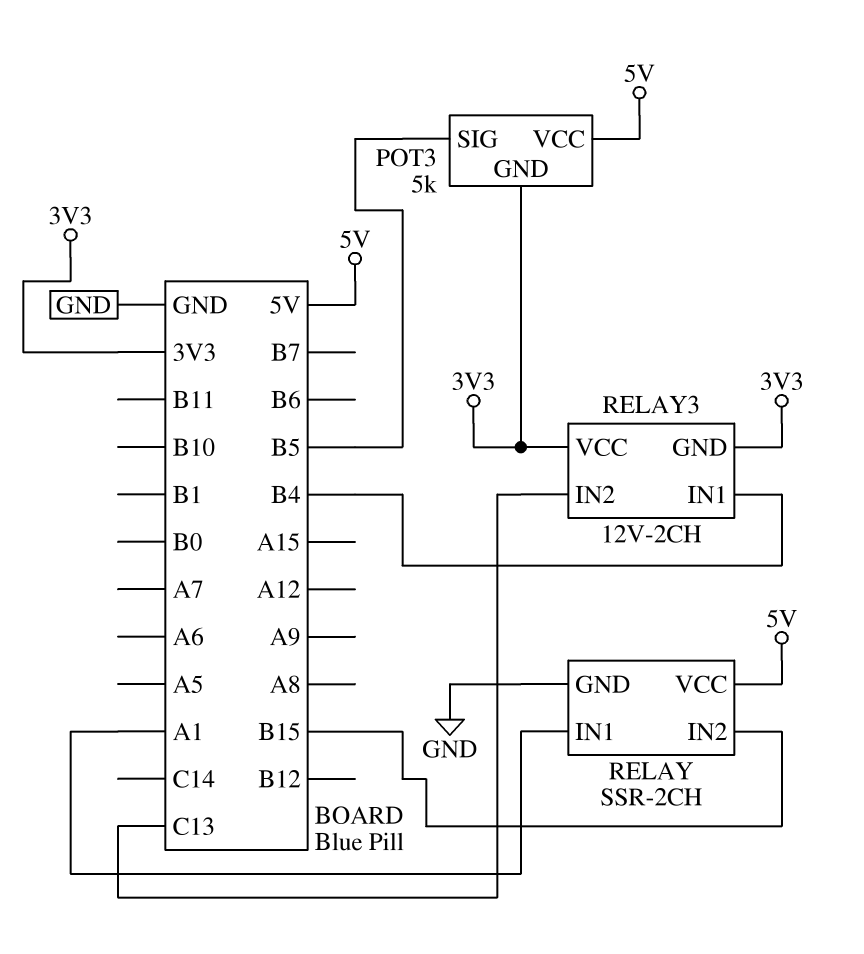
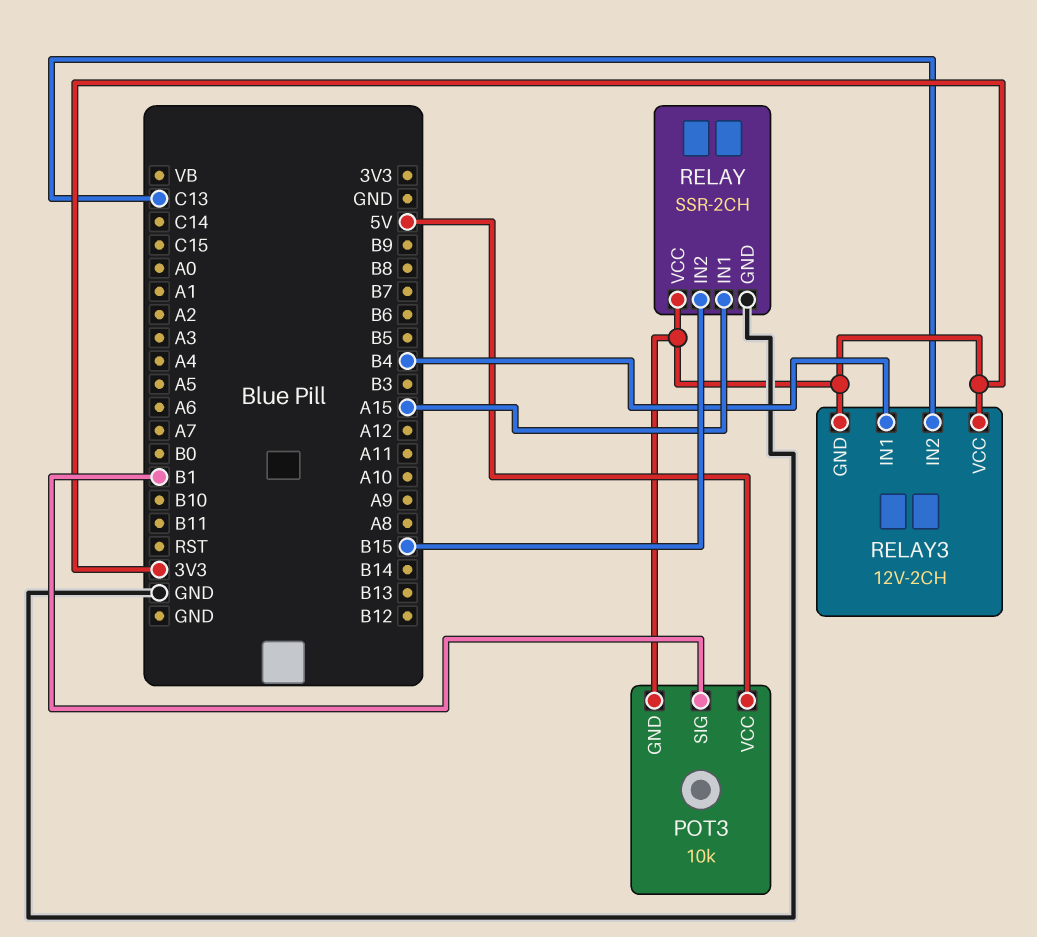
POT3: 5k -> 10k
POT3 pin SIG: B5 -> B1
RELAY pin IN1: A1 -> A15
RELAY pin VCC: 5V -> 3V3

